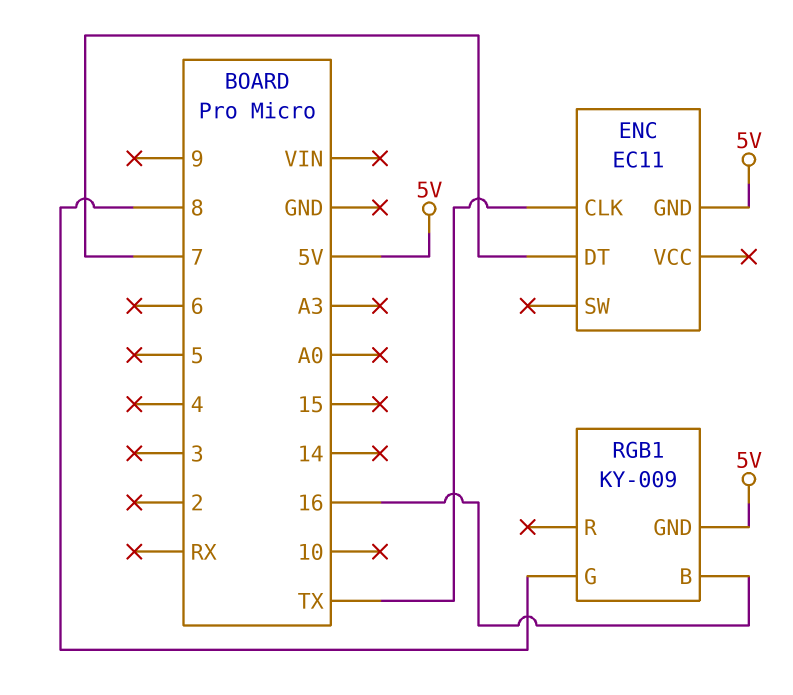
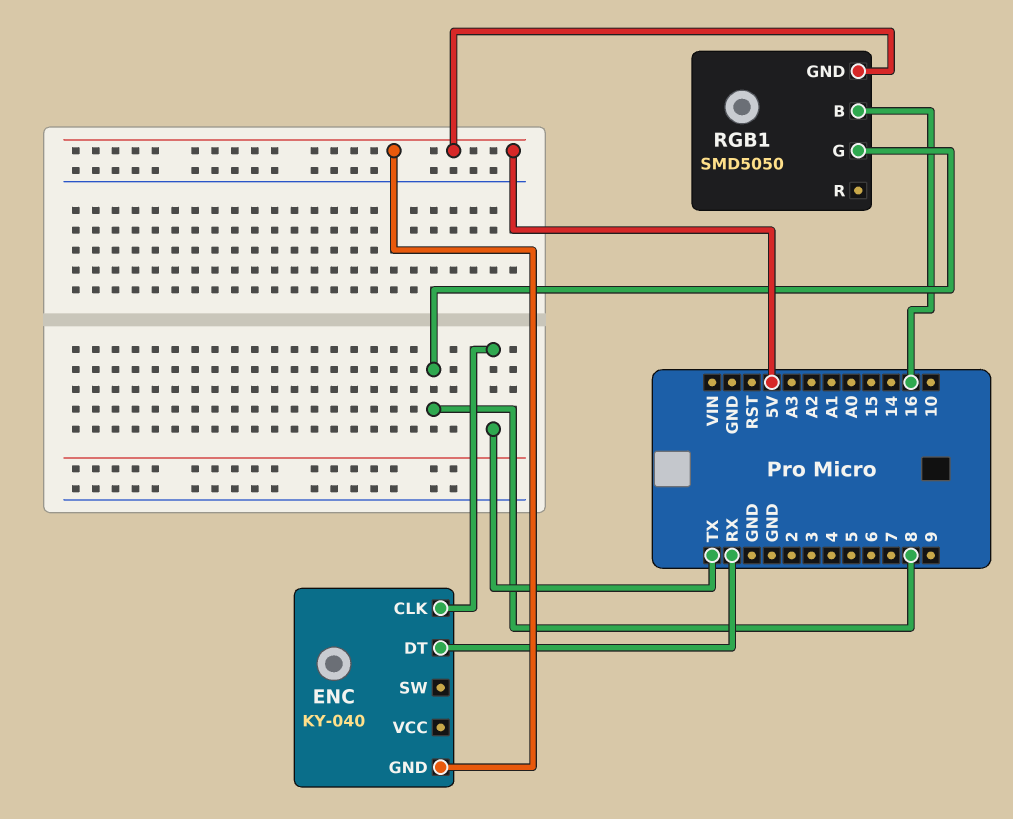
ENC: EC11 -> KY-040
ENC pin DT: 7 -> RX
RGB1: KY-009 -> SMD5050

